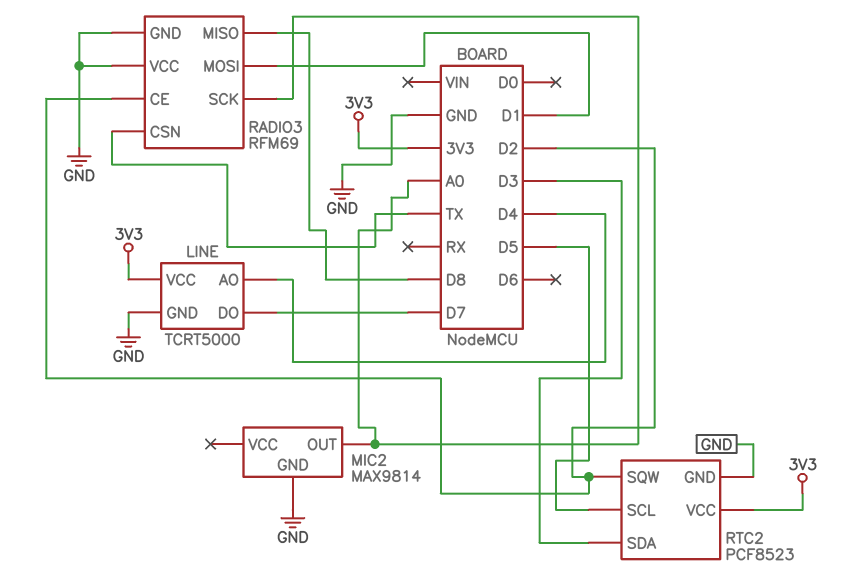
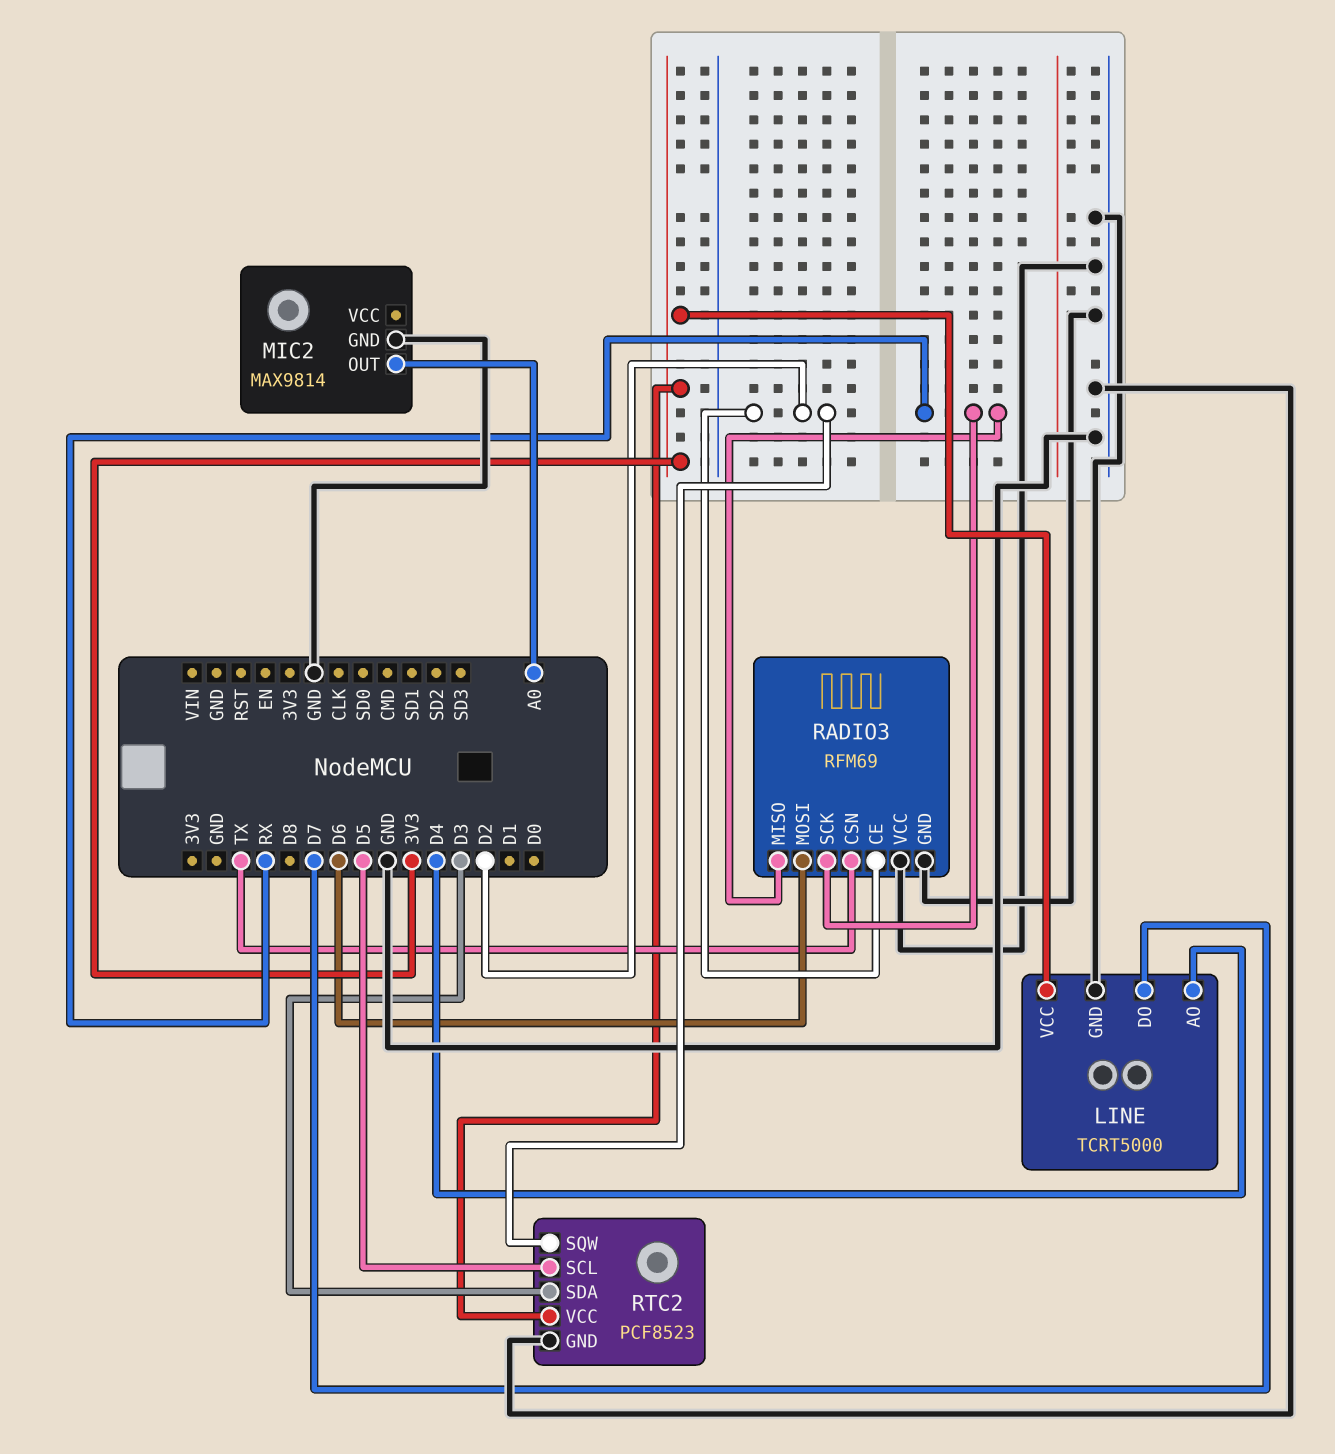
RADIO3 pin MISO: D8 -> RX
RADIO3 pin MOSI: D1 -> D6
RADIO3 pin SCK: A0 -> RX

